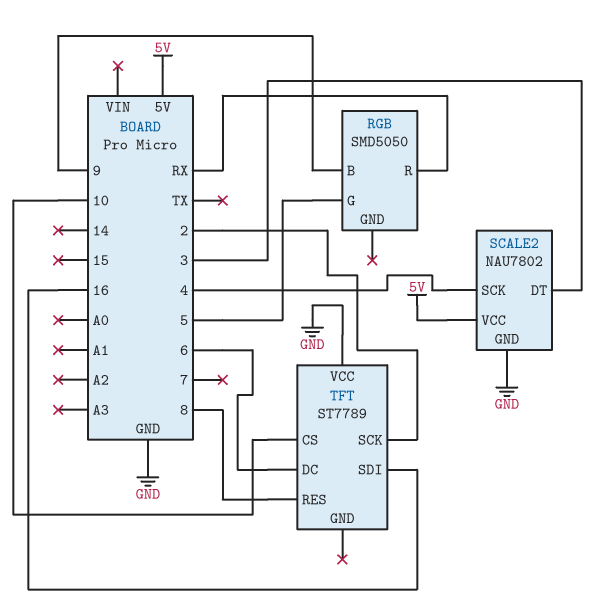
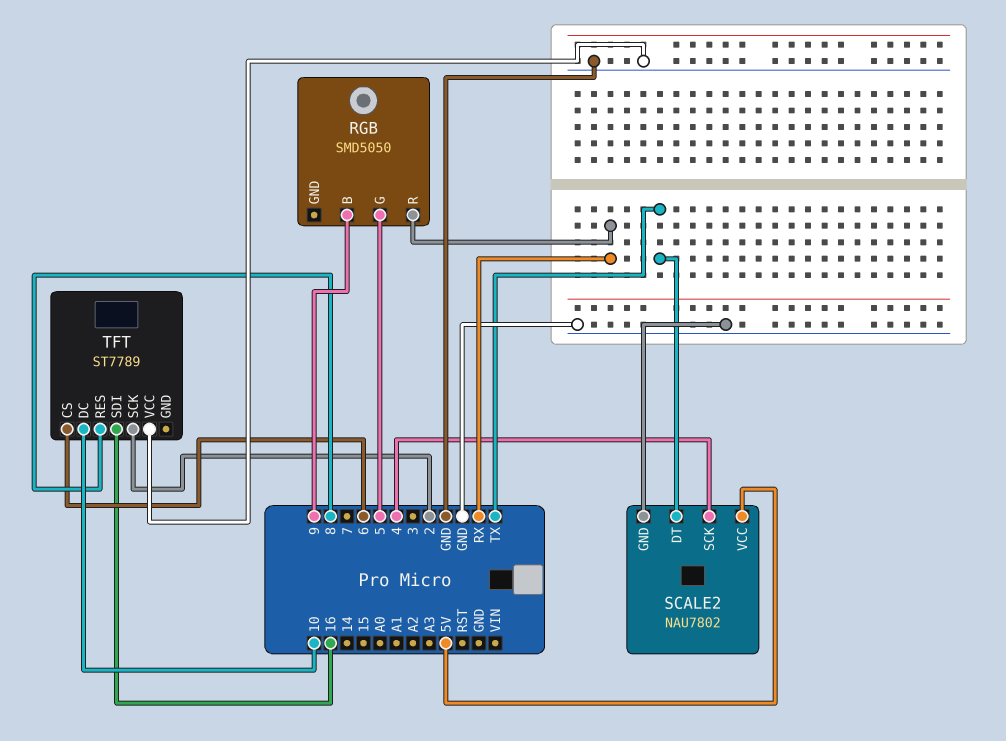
SCALE2 pin DT: 3 -> TX
TFT pin CS: 10 -> 6
TFT pin DC: 6 -> 10

